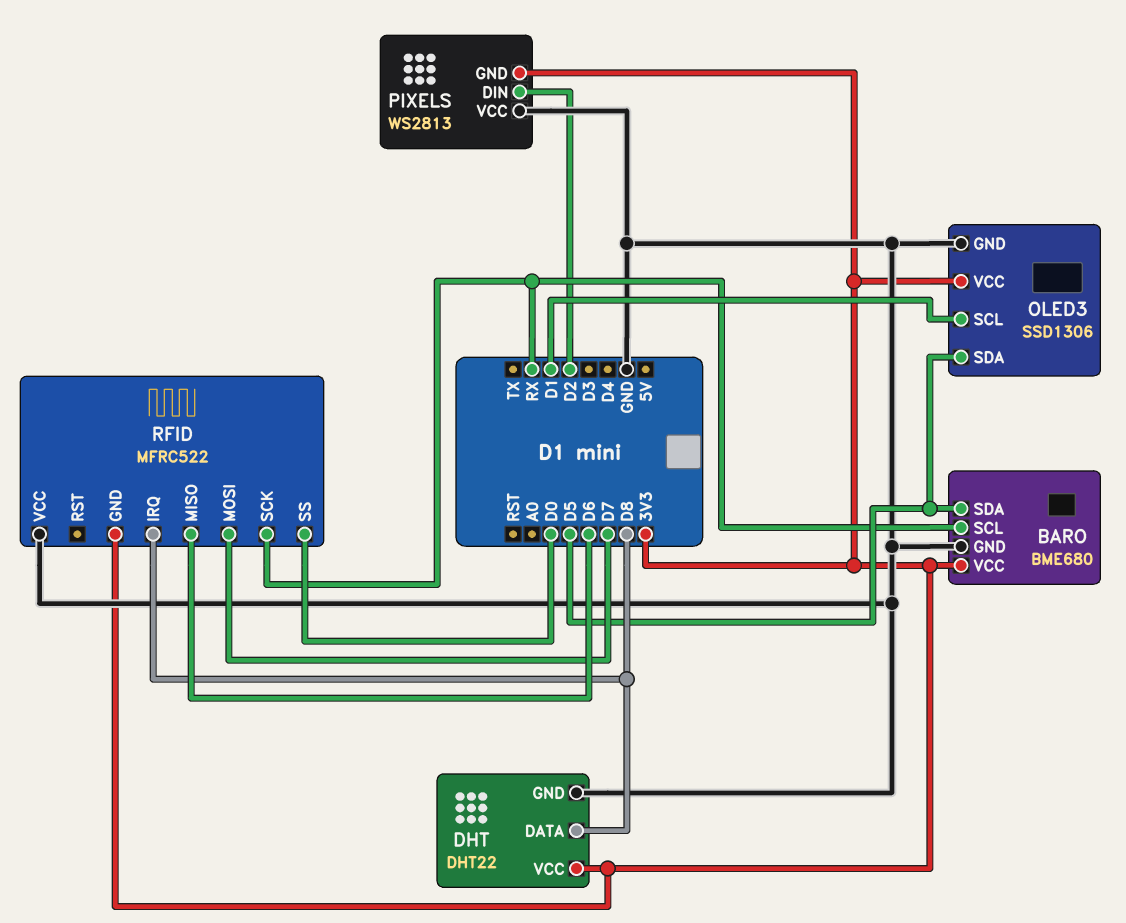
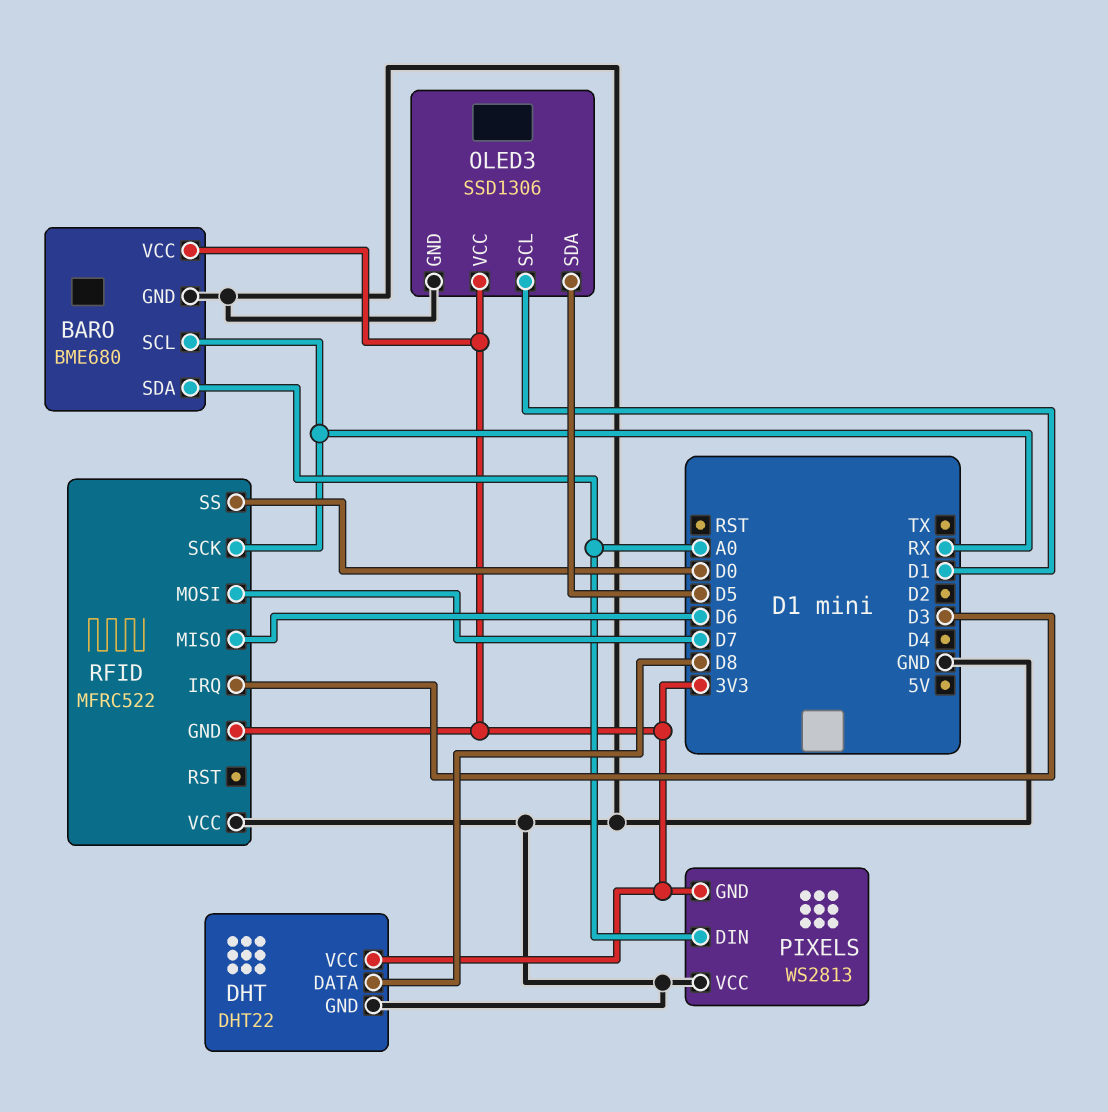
BARO pin SDA: D5 -> A0
PIXELS pin DIN: D2 -> A0
RFID pin IRQ: D8 -> D3

